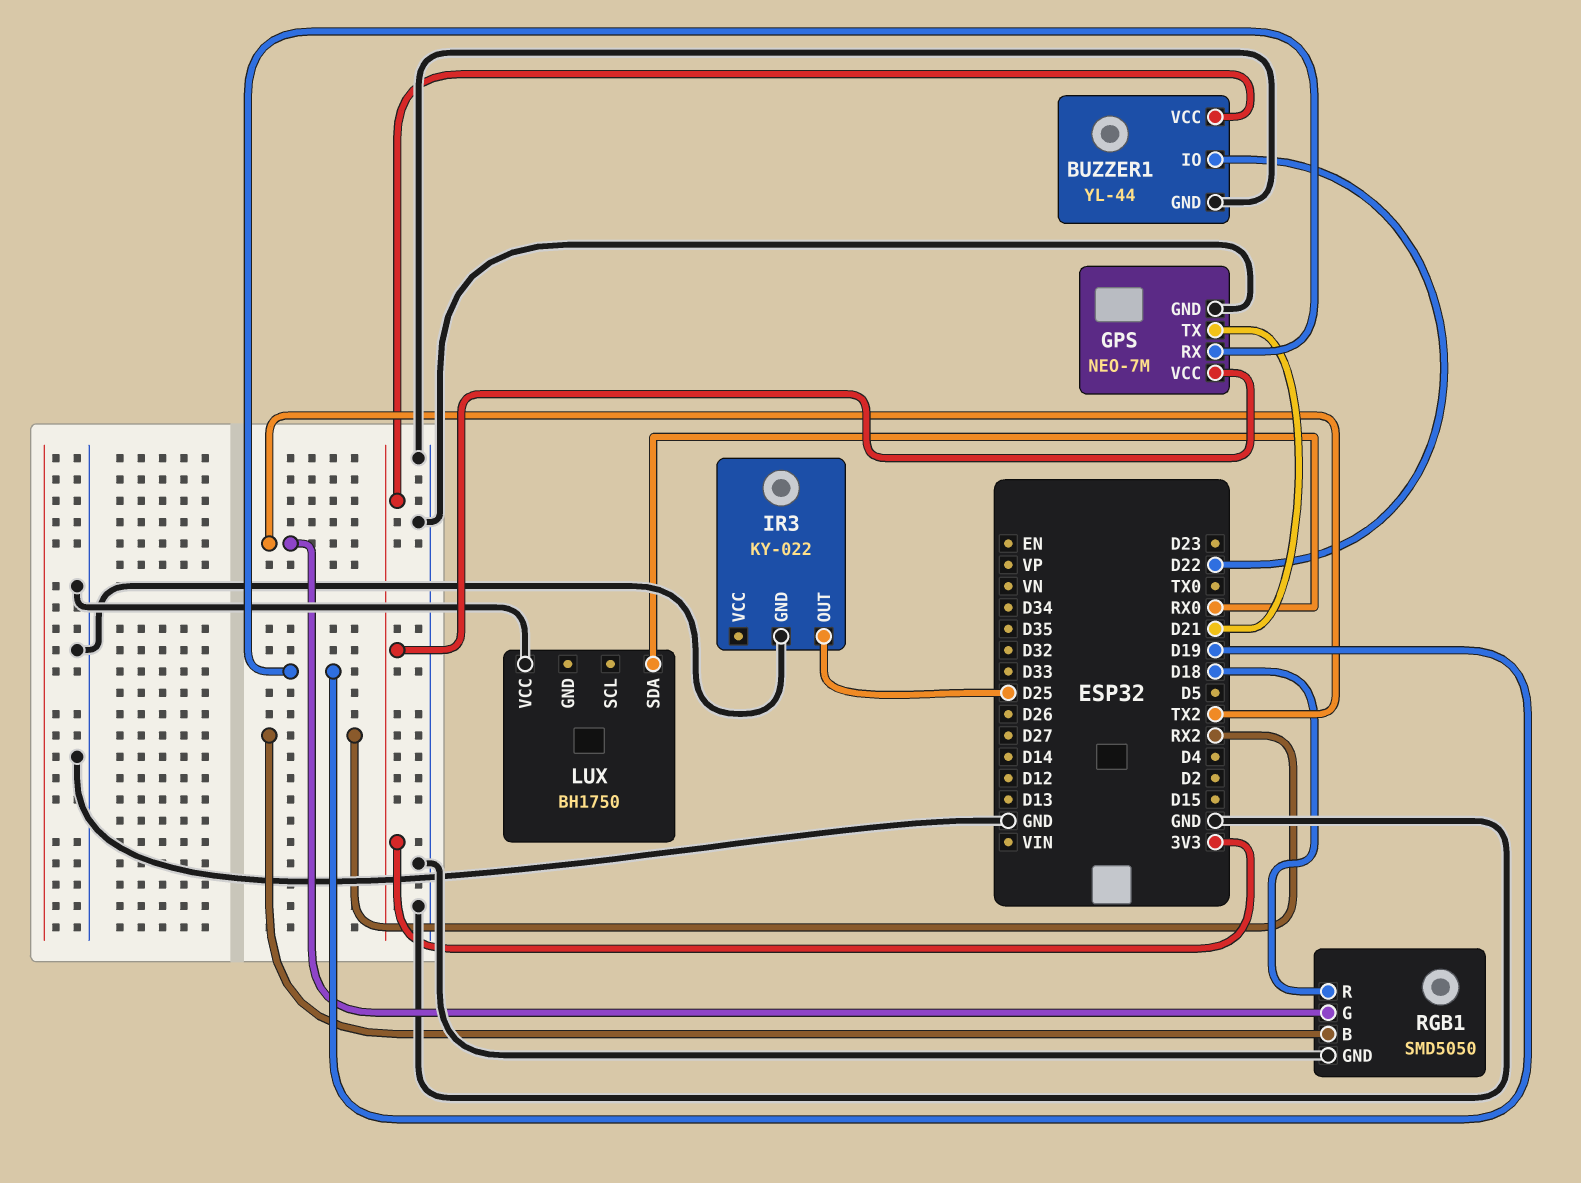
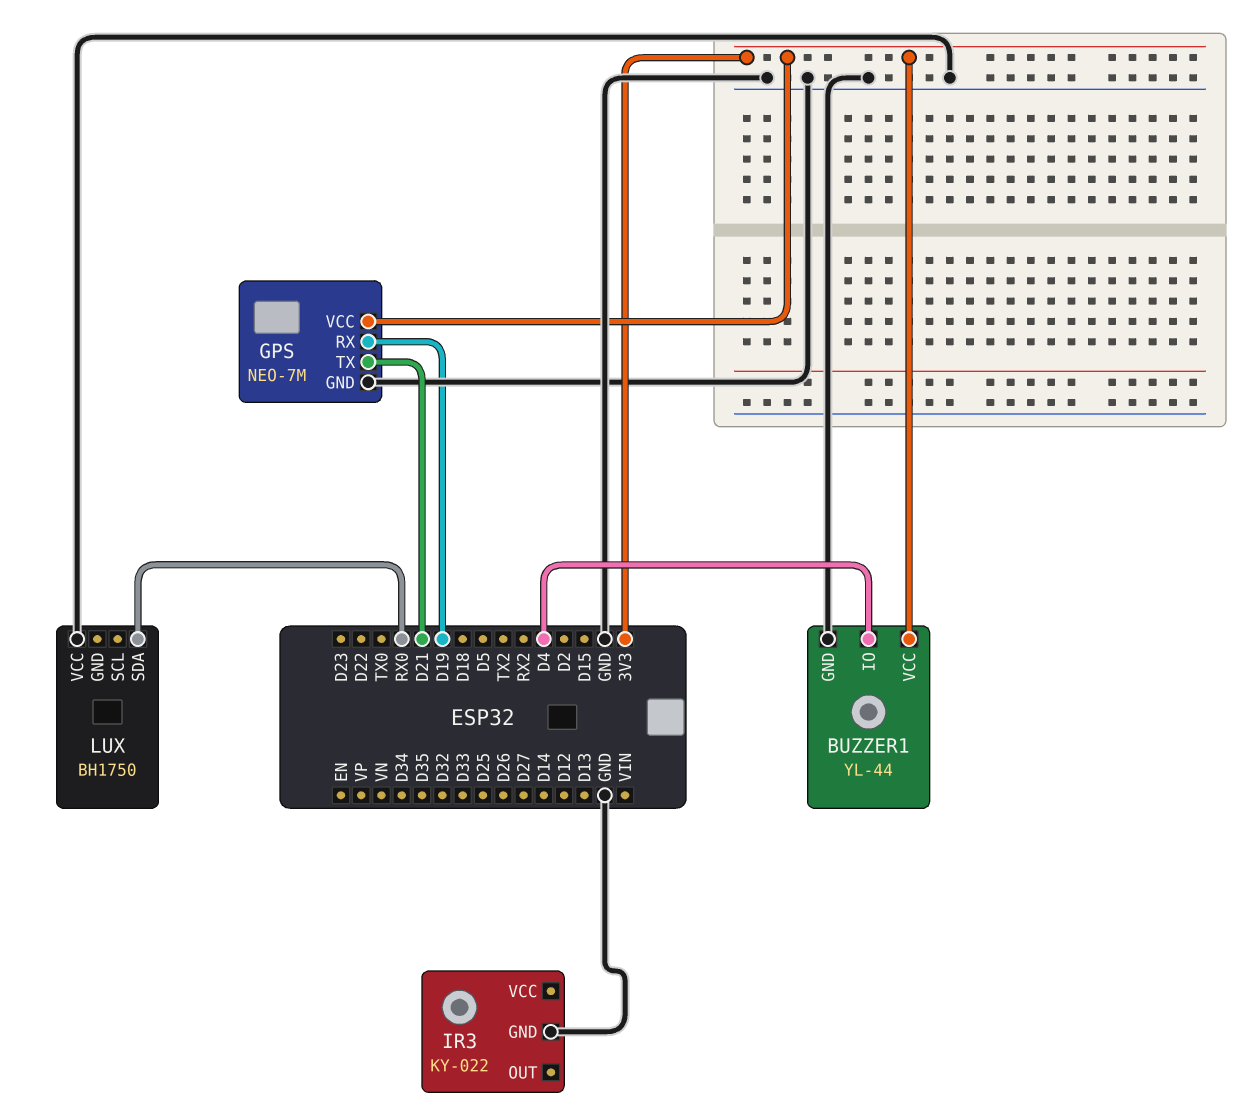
BUZZER1 pin IO: D22 -> D4
IR3 pin OUT: D25 -> none
RGB1: SMD5050 -> none
RGB1 pin B: RX2 -> none
RGB1 pin G: TX2 -> none
RGB1 pin GND: GND -> none
RGB1 pin R: D18 -> none

